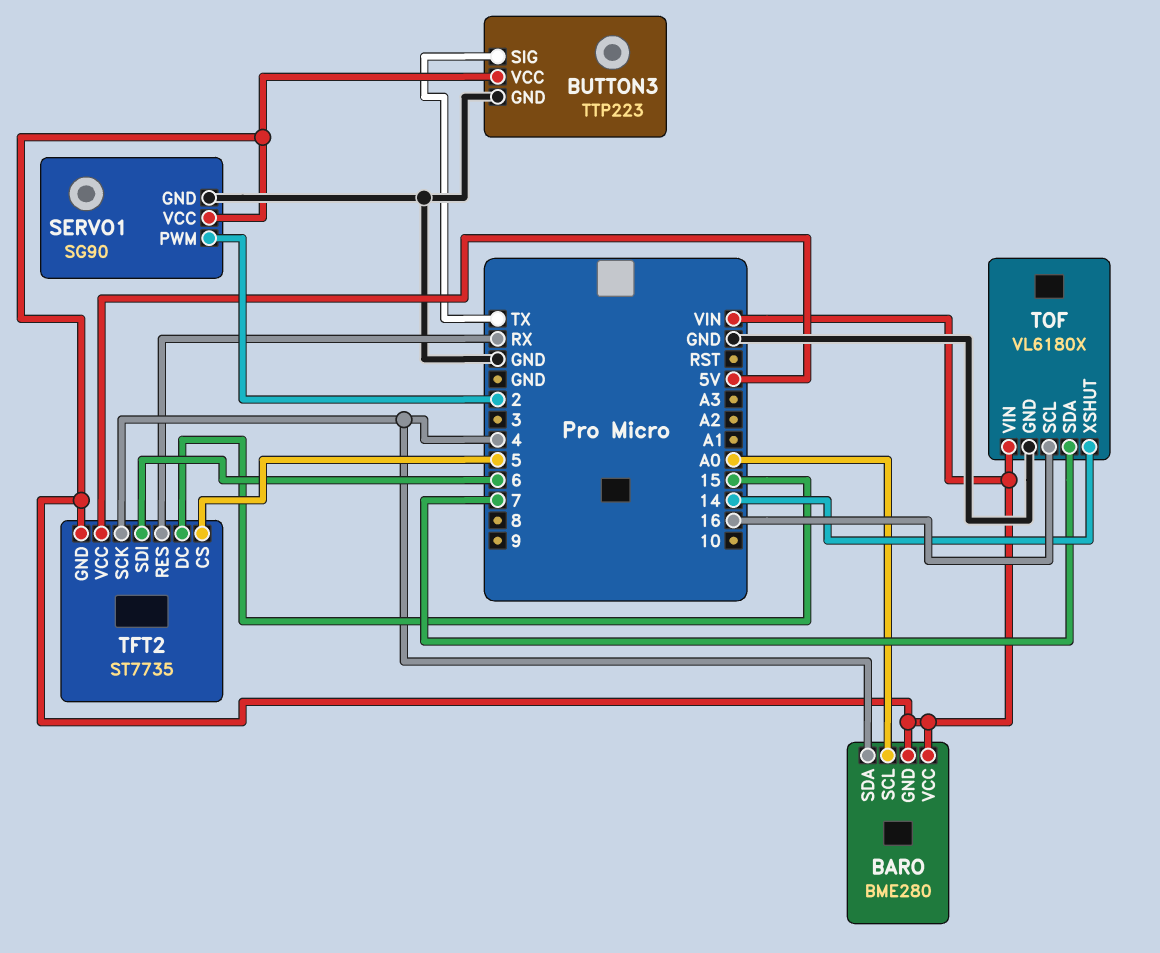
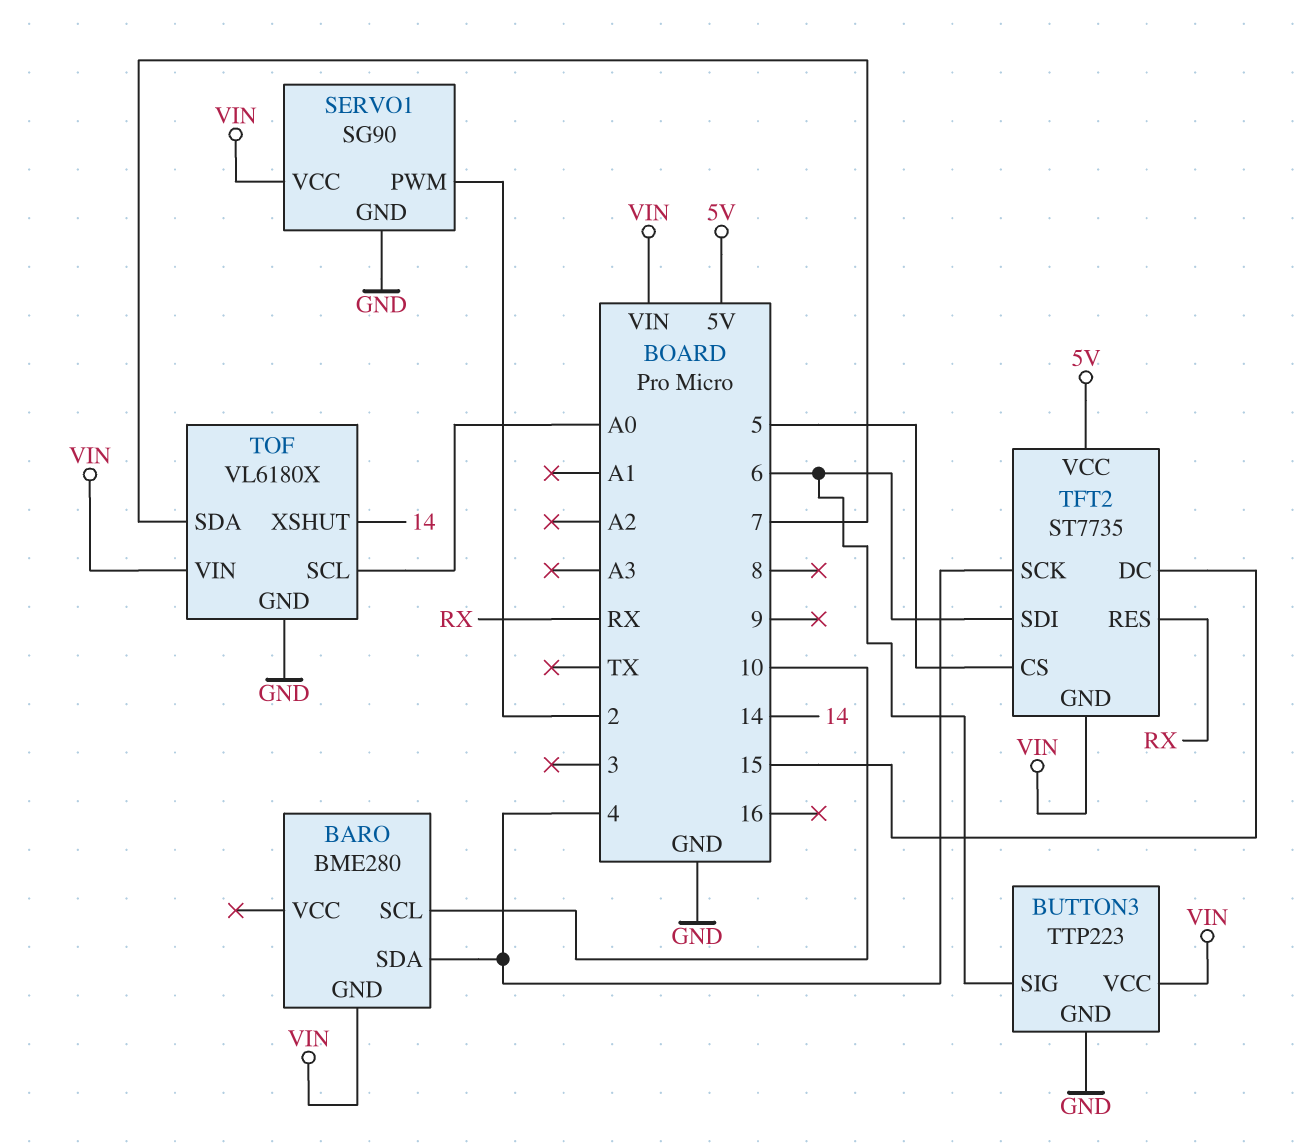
BARO pin SCL: A0 -> 10
BARO pin VCC: VIN -> none
BUTTON3 pin SIG: TX -> 6
TOF pin SCL: 16 -> A0

